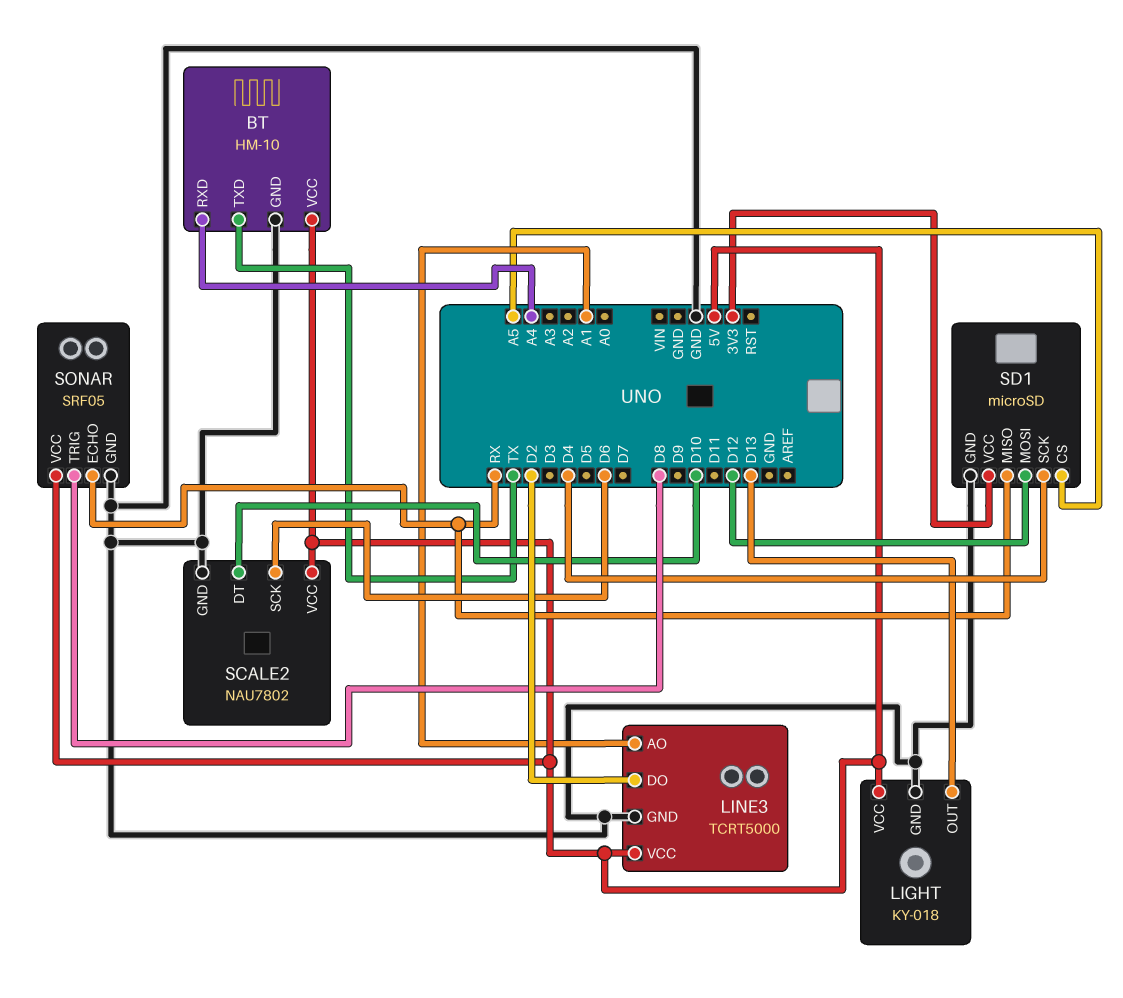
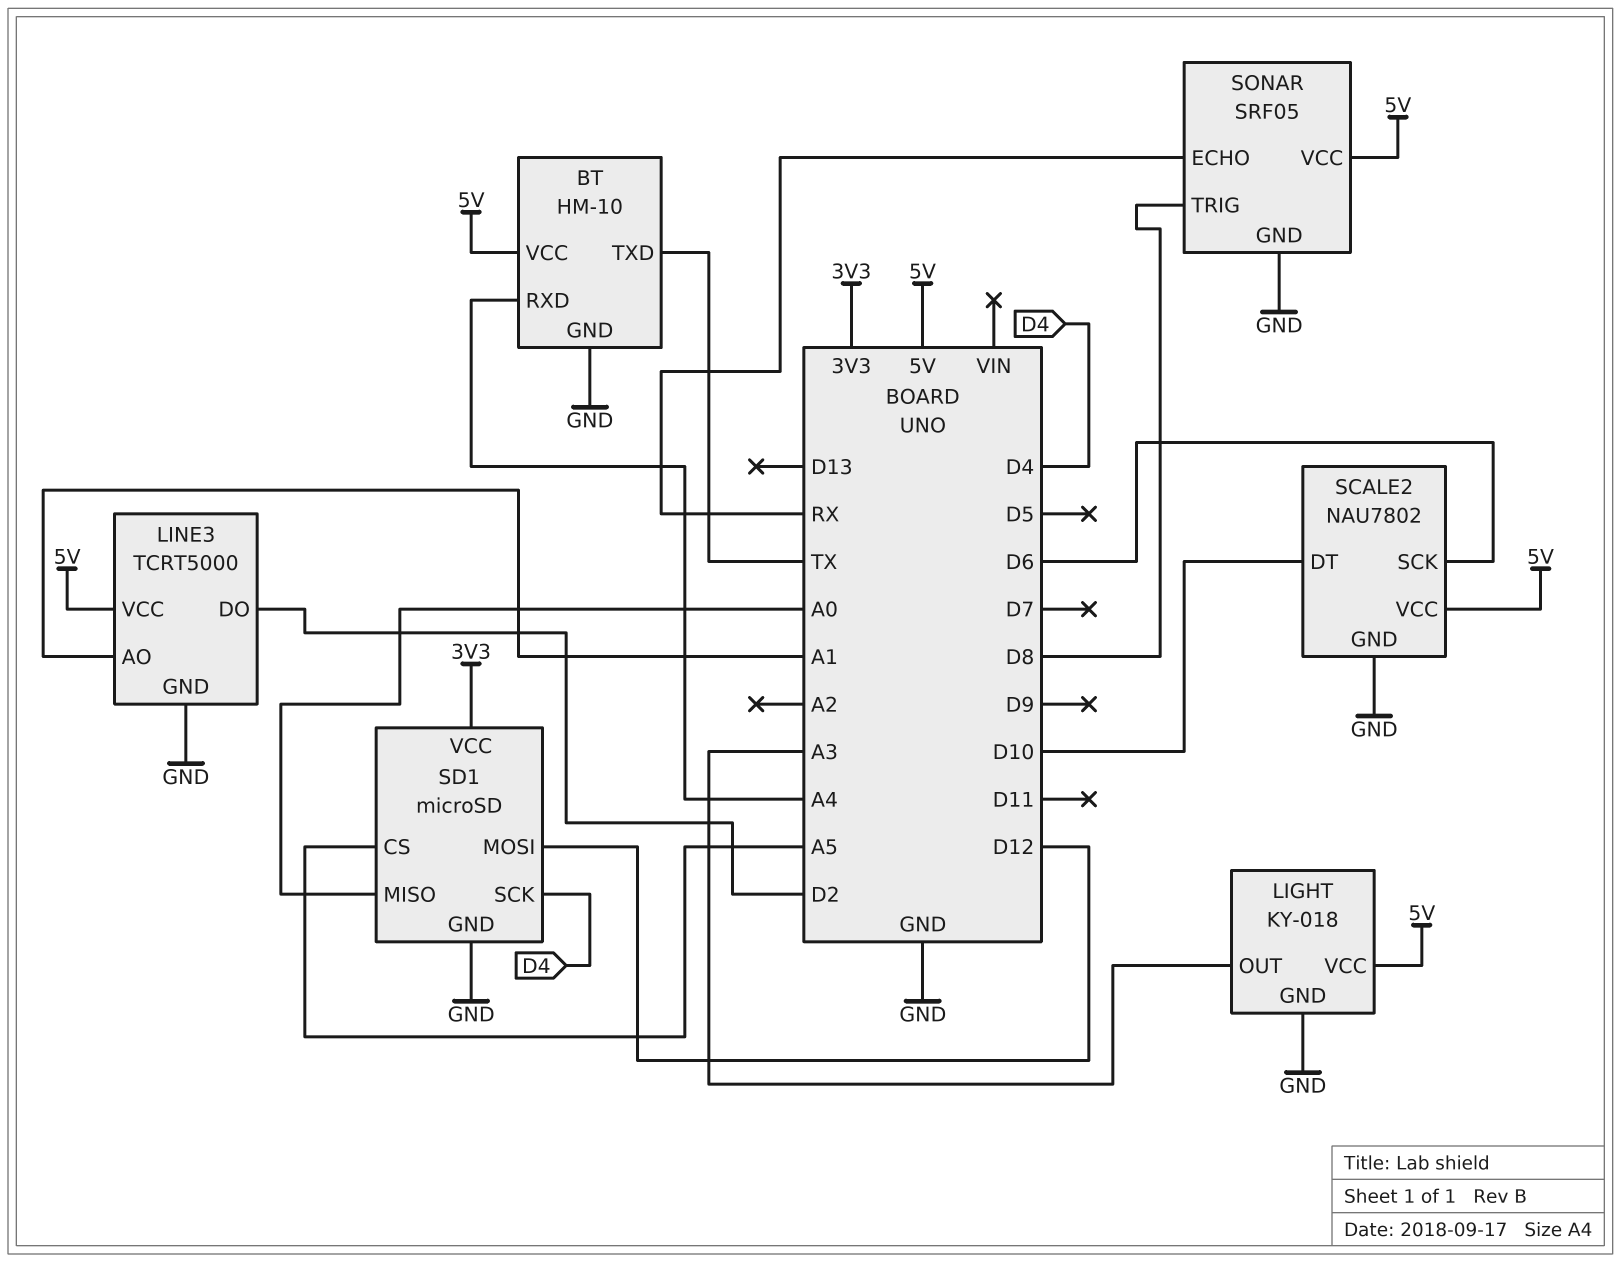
LIGHT pin OUT: D13 -> A3
SD1 pin MISO: RX -> A0

